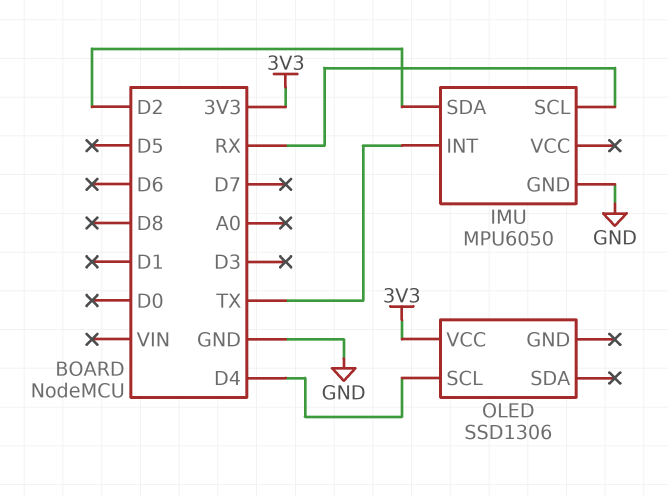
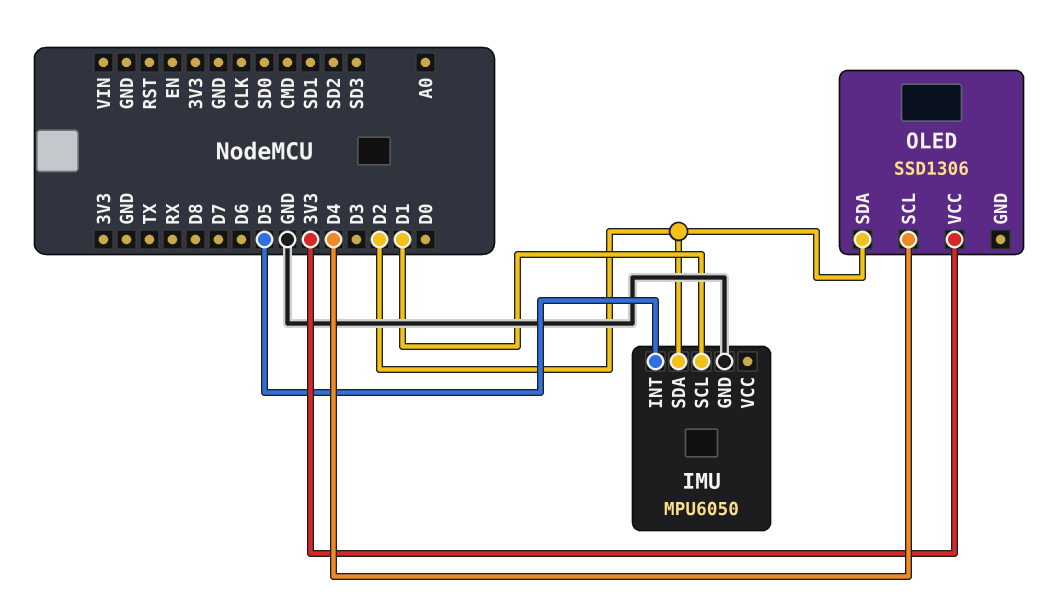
IMU pin INT: TX -> D5
IMU pin SCL: RX -> D1
OLED pin SDA: none -> D2

